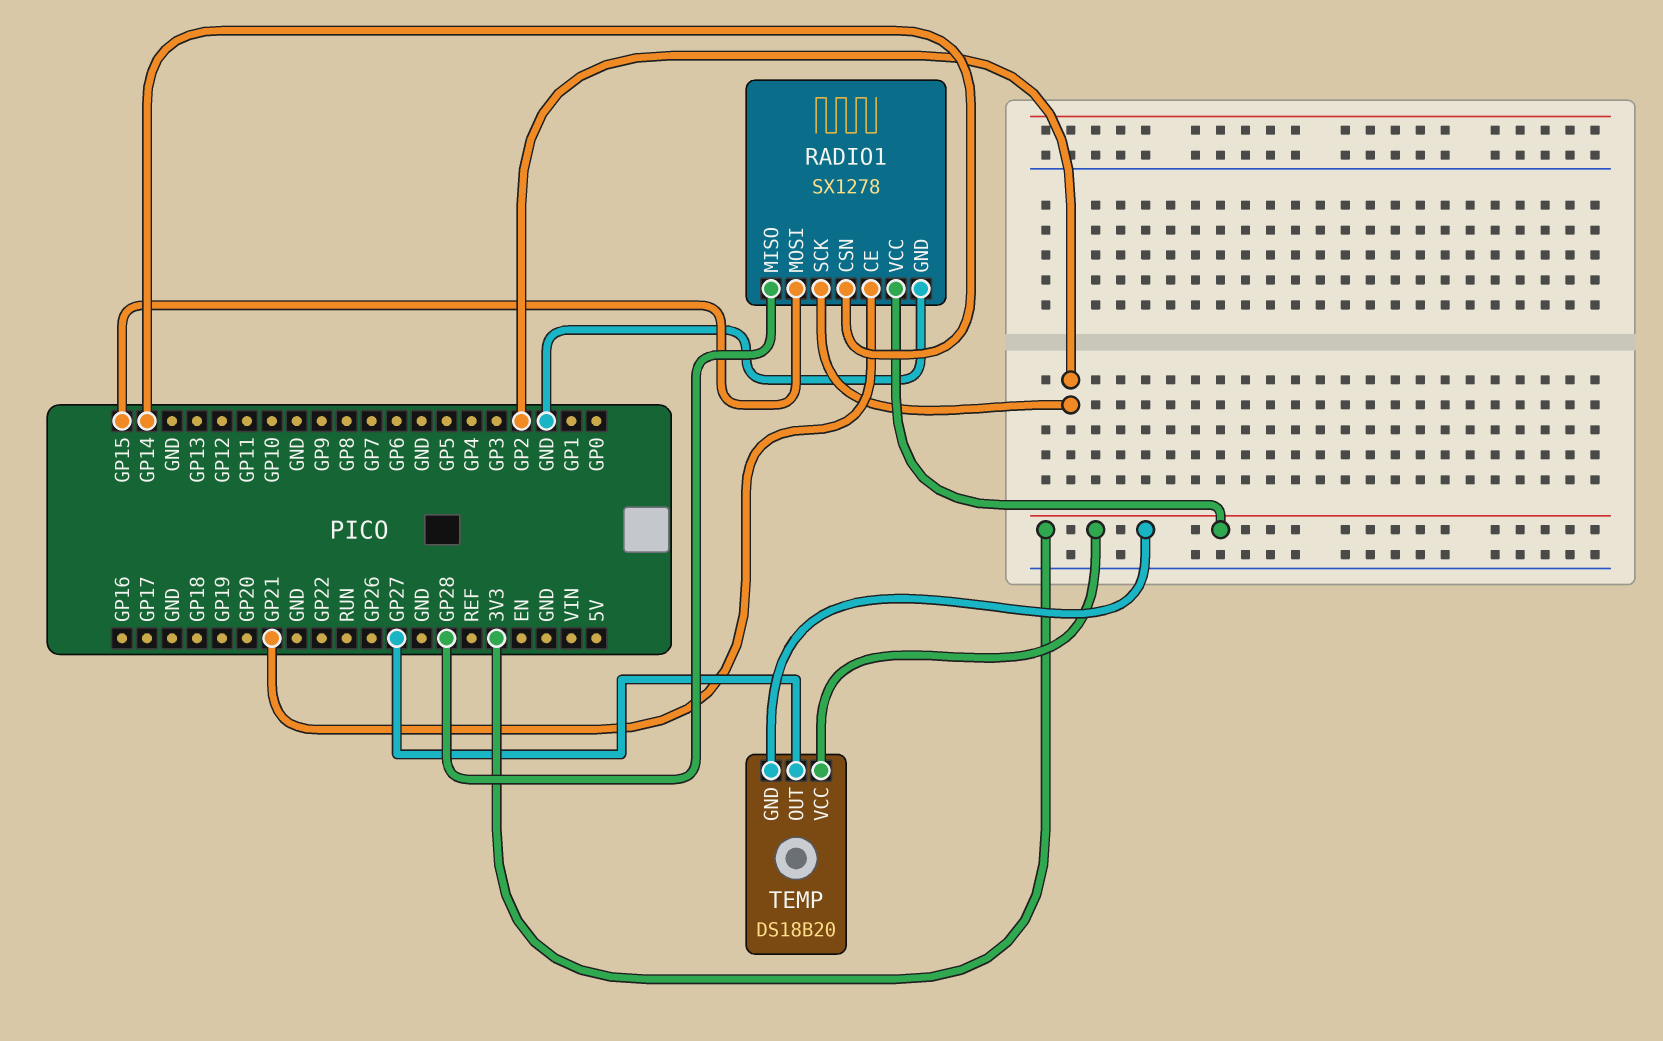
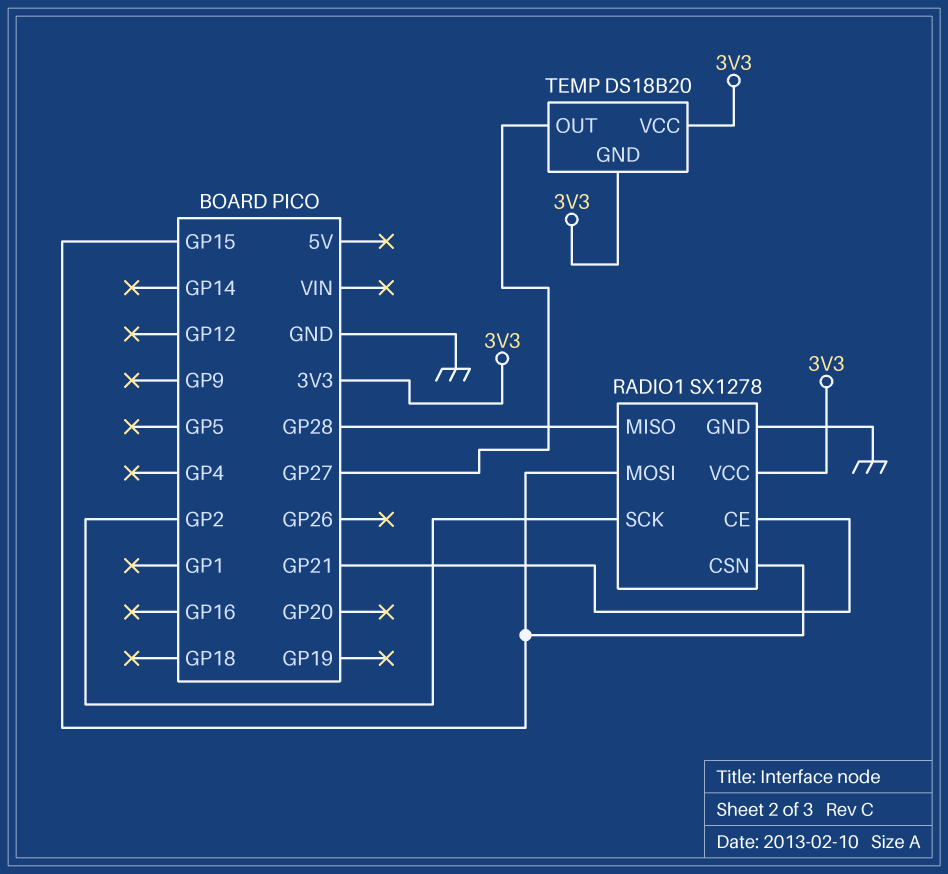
RADIO1 pin CSN: GP14 -> GP15

